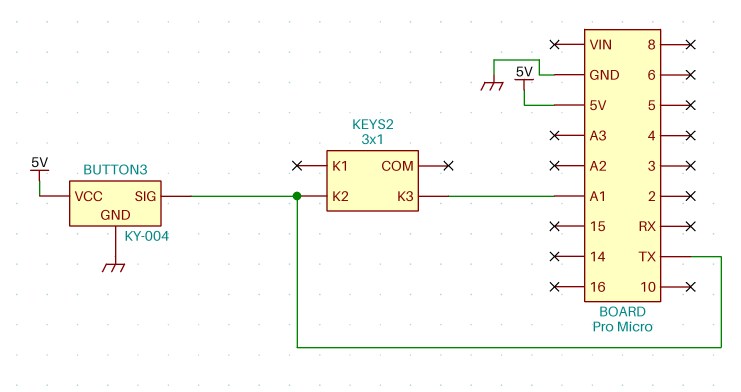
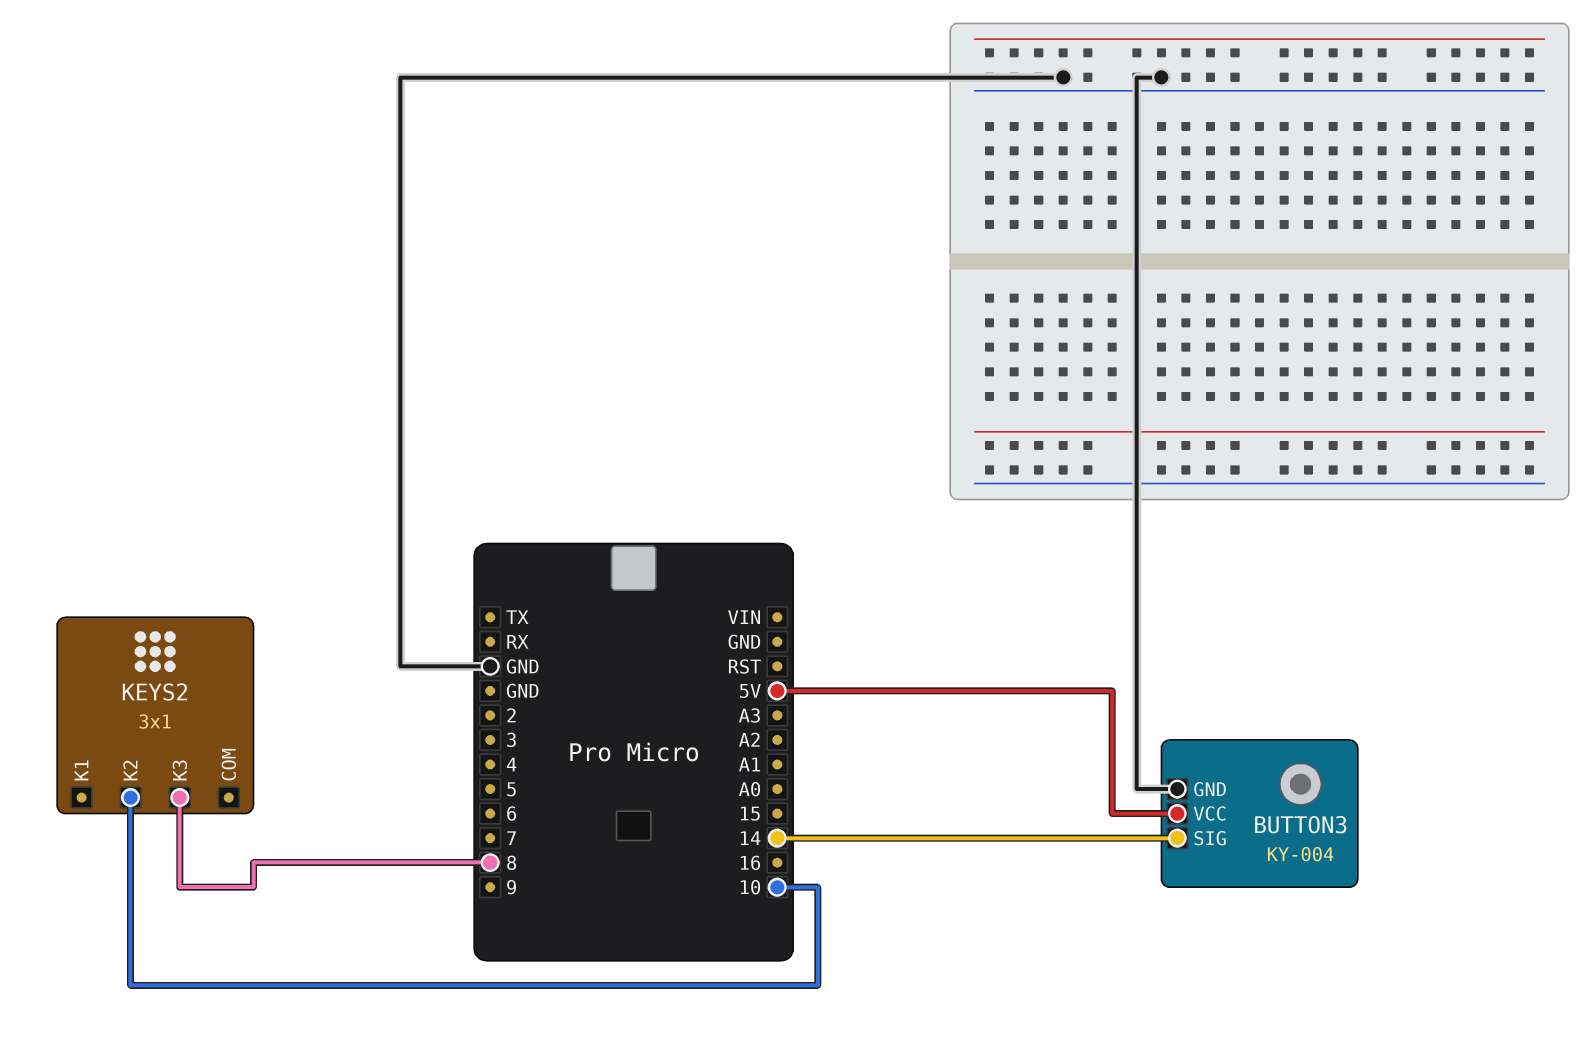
BUTTON3 pin SIG: TX -> 14
KEYS2 pin K2: TX -> 10
KEYS2 pin K3: A1 -> 8

